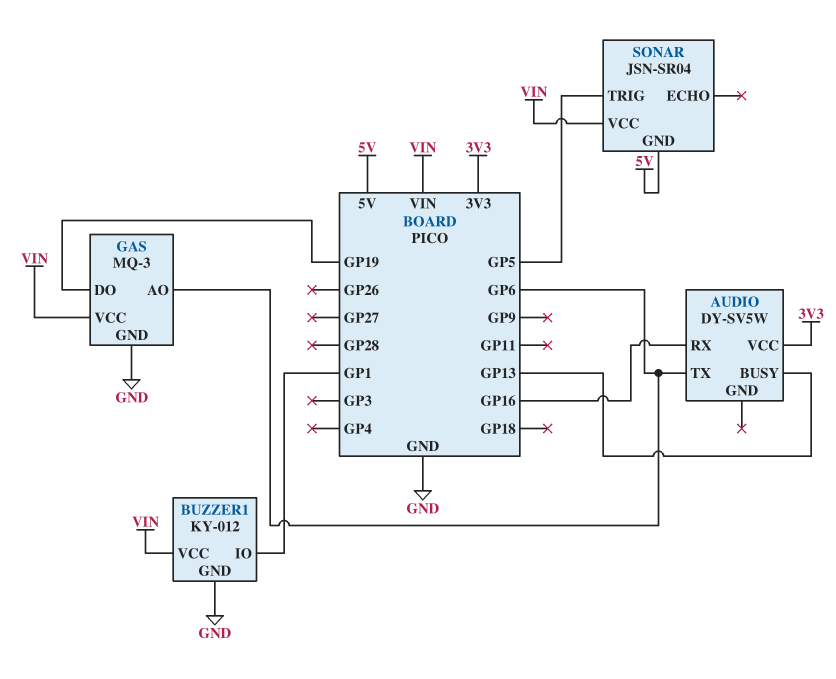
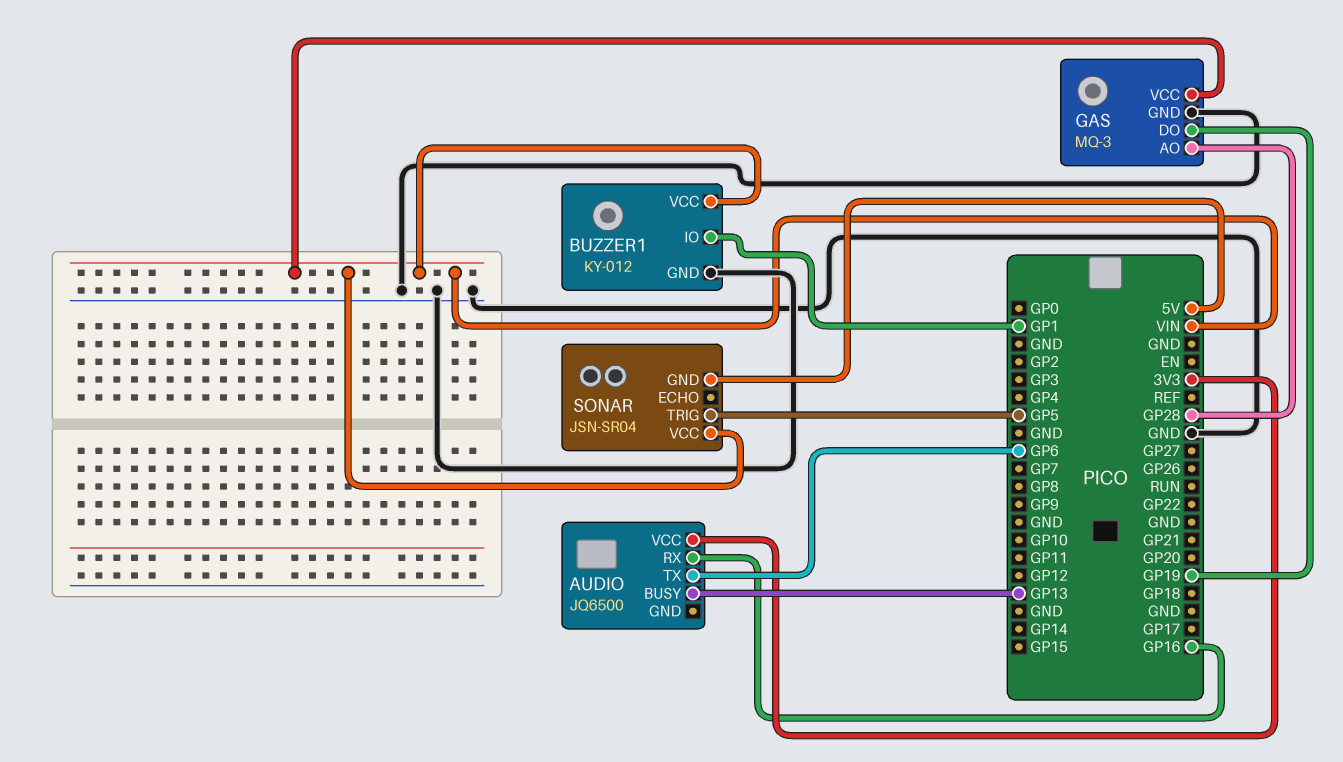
AUDIO: DY-SV5W -> JQ6500
GAS pin AO: GP6 -> GP28

